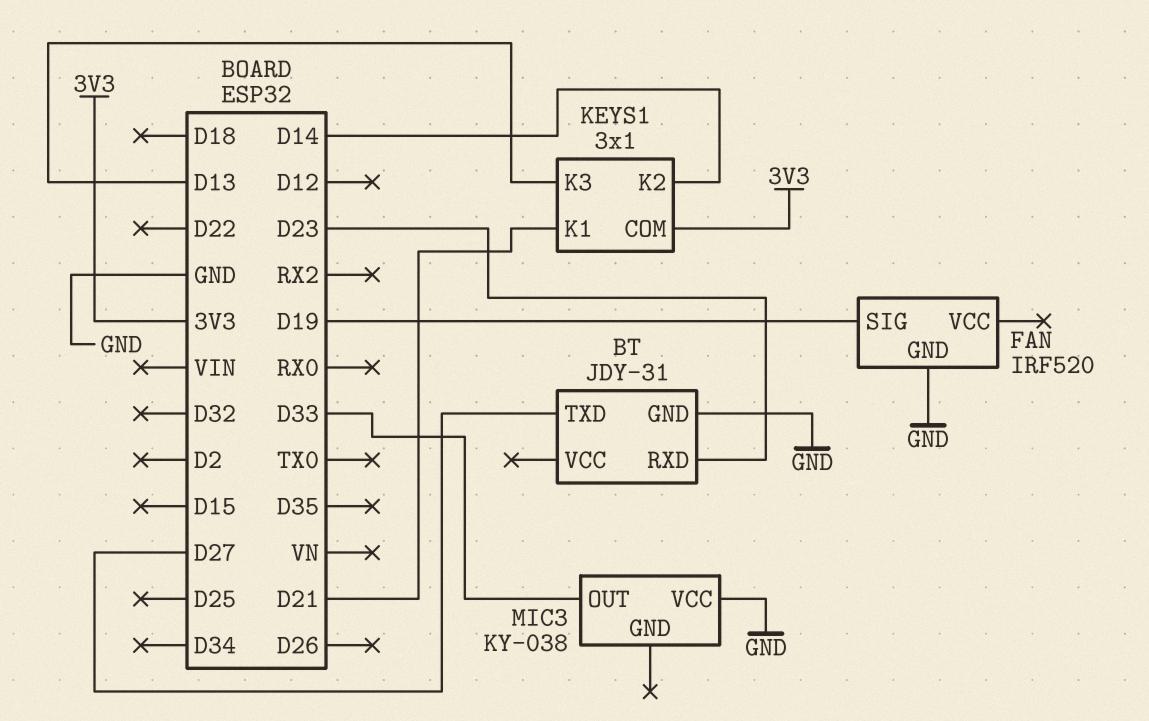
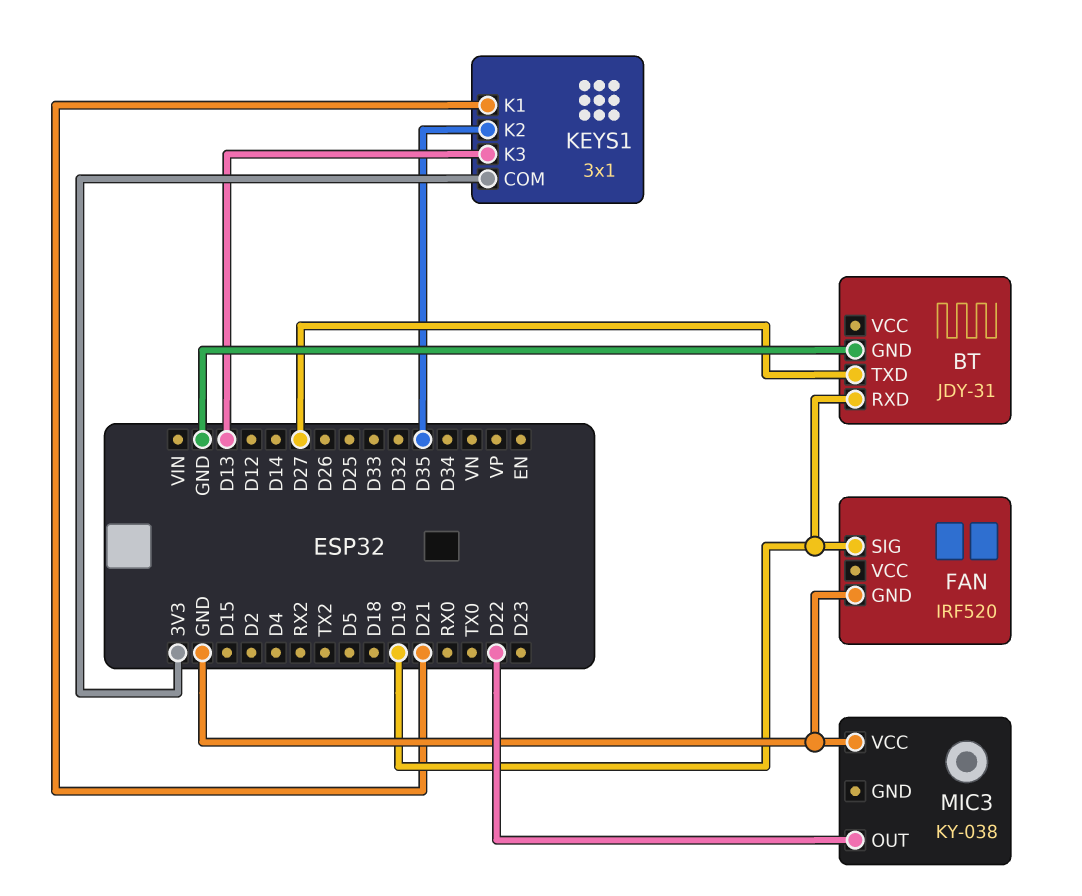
BT pin RXD: D23 -> D19
KEYS1 pin K2: D14 -> D35
MIC3 pin OUT: D33 -> D22

